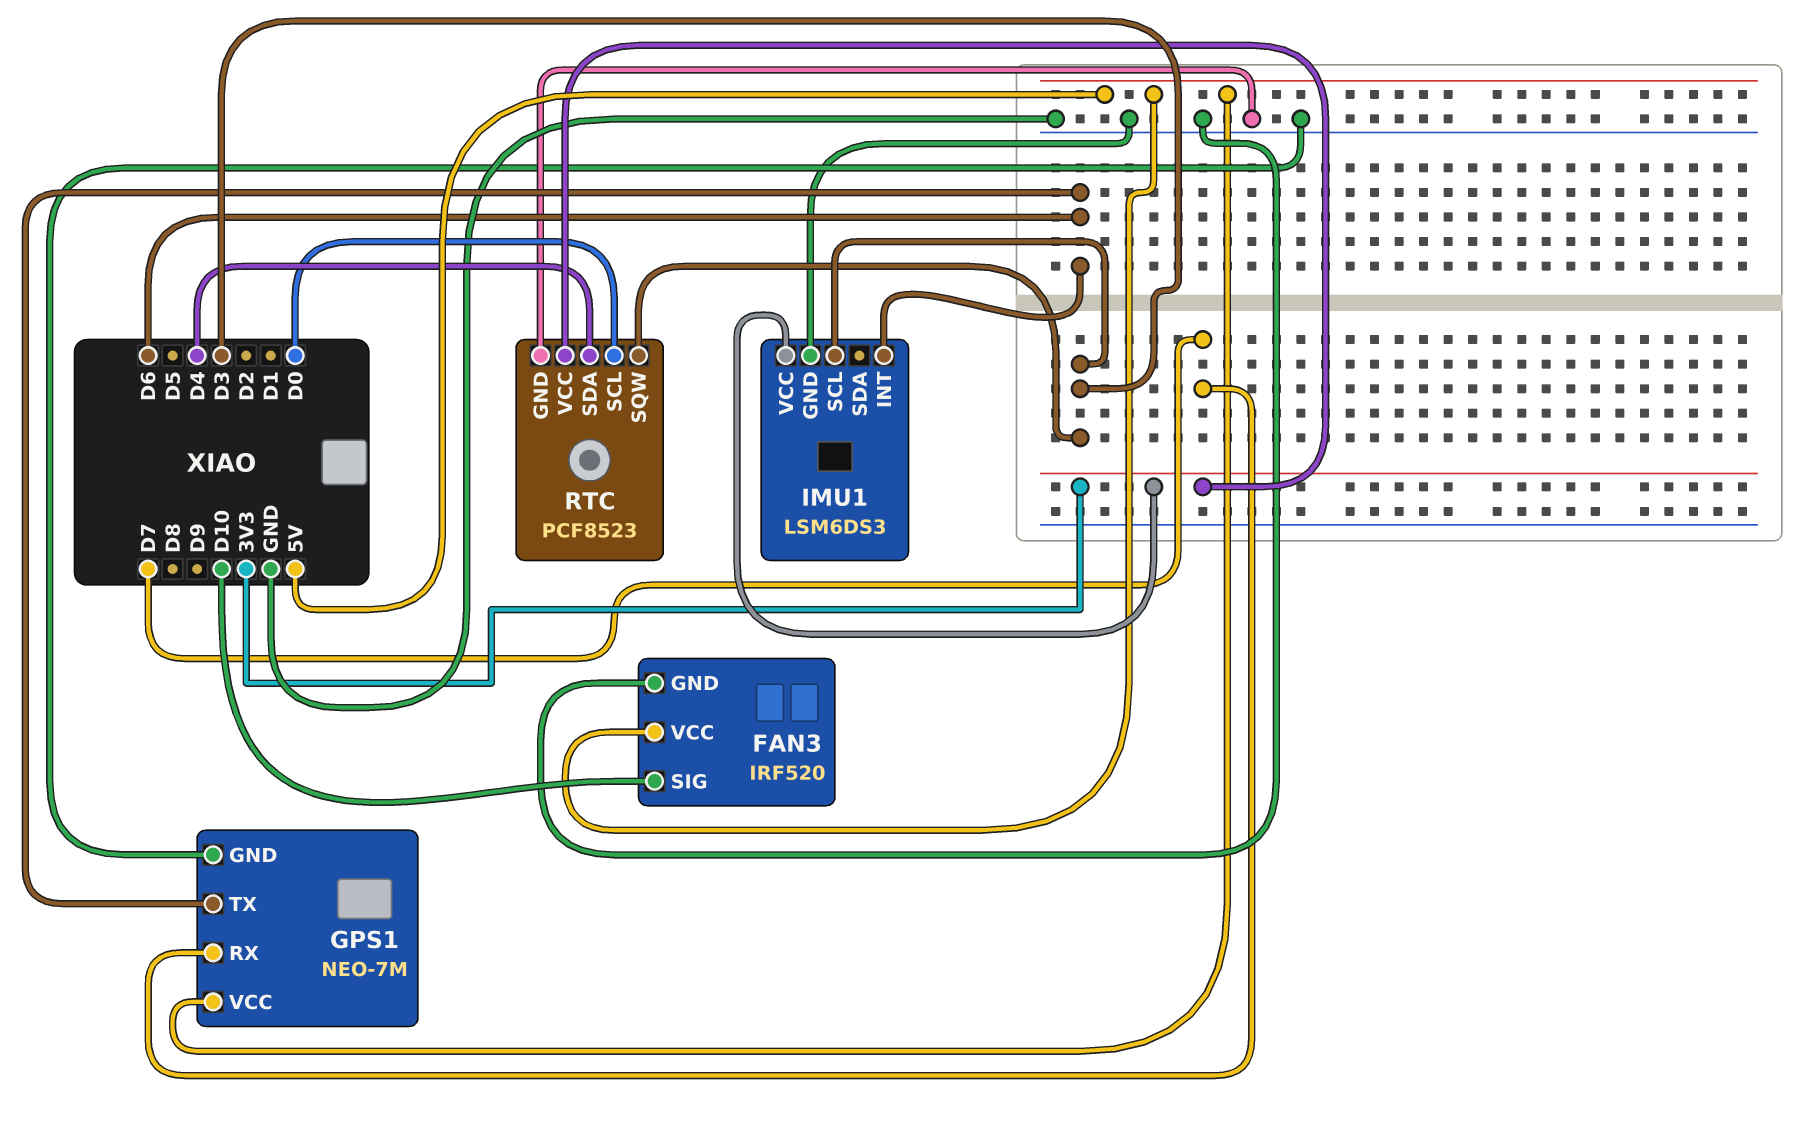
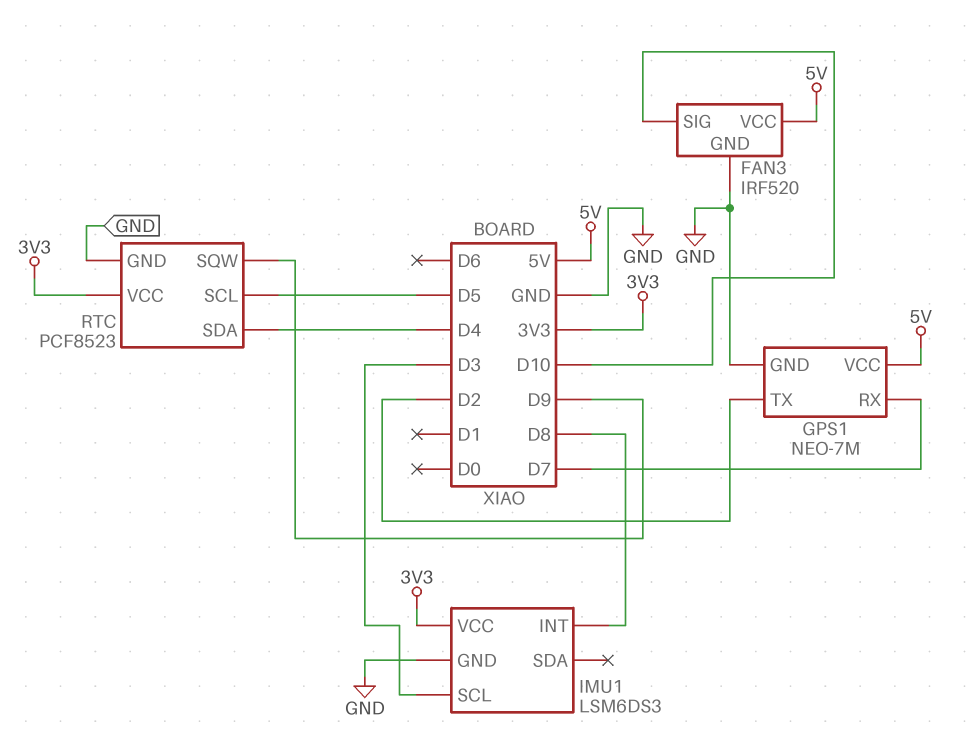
GPS1 pin TX: D6 -> D2
IMU1 pin INT: D6 -> D8
RTC pin SCL: D0 -> D5
RTC pin SQW: D3 -> D9

